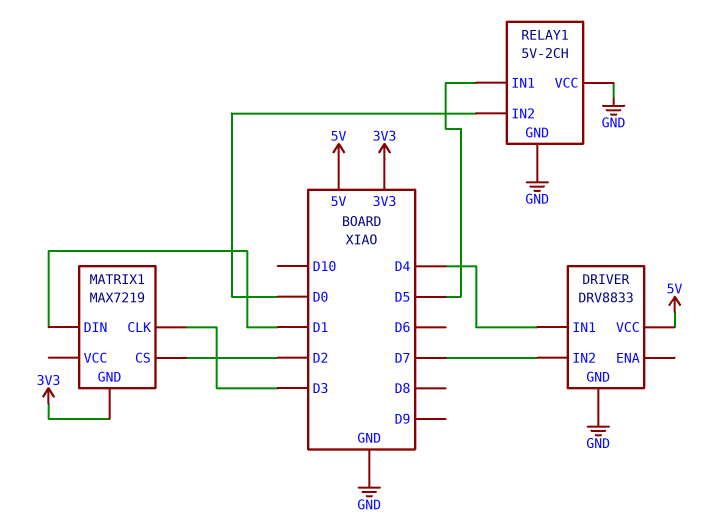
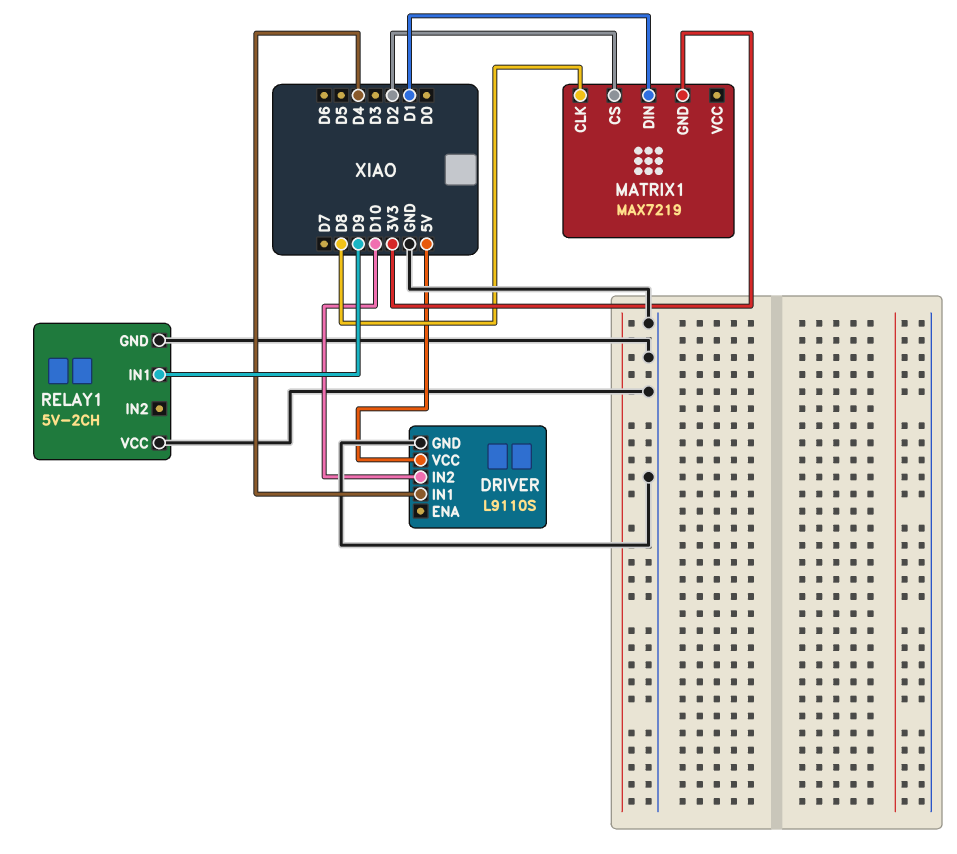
DRIVER: DRV8833 -> L9110S
DRIVER pin IN2: D7 -> D10
MATRIX1 pin CLK: D3 -> D8
RELAY1 pin IN1: D5 -> D9
RELAY1 pin IN2: D0 -> none

